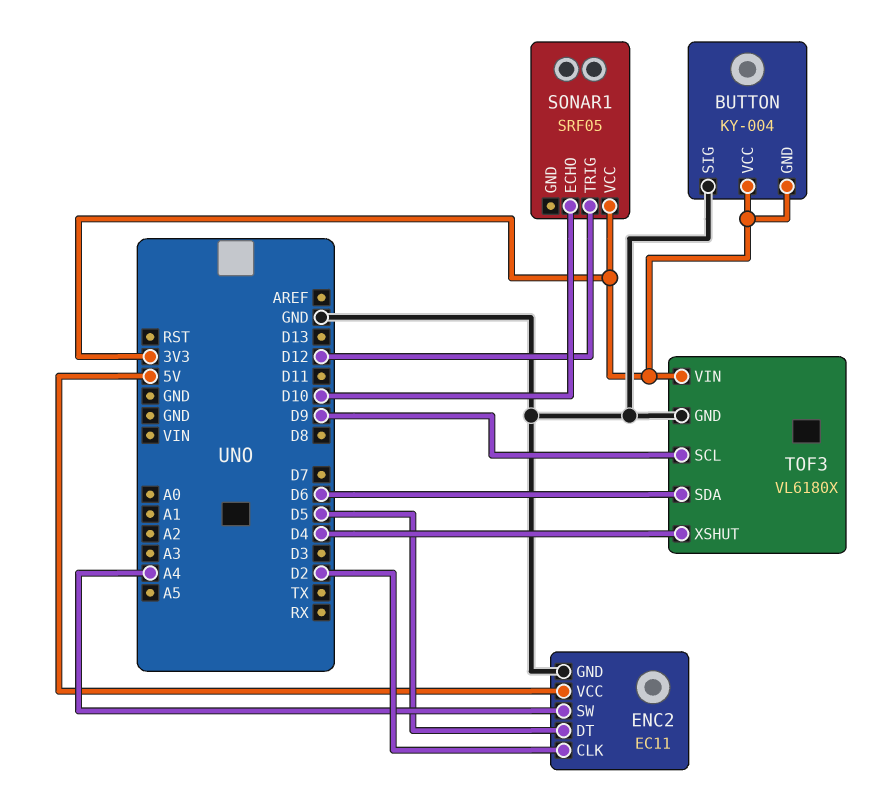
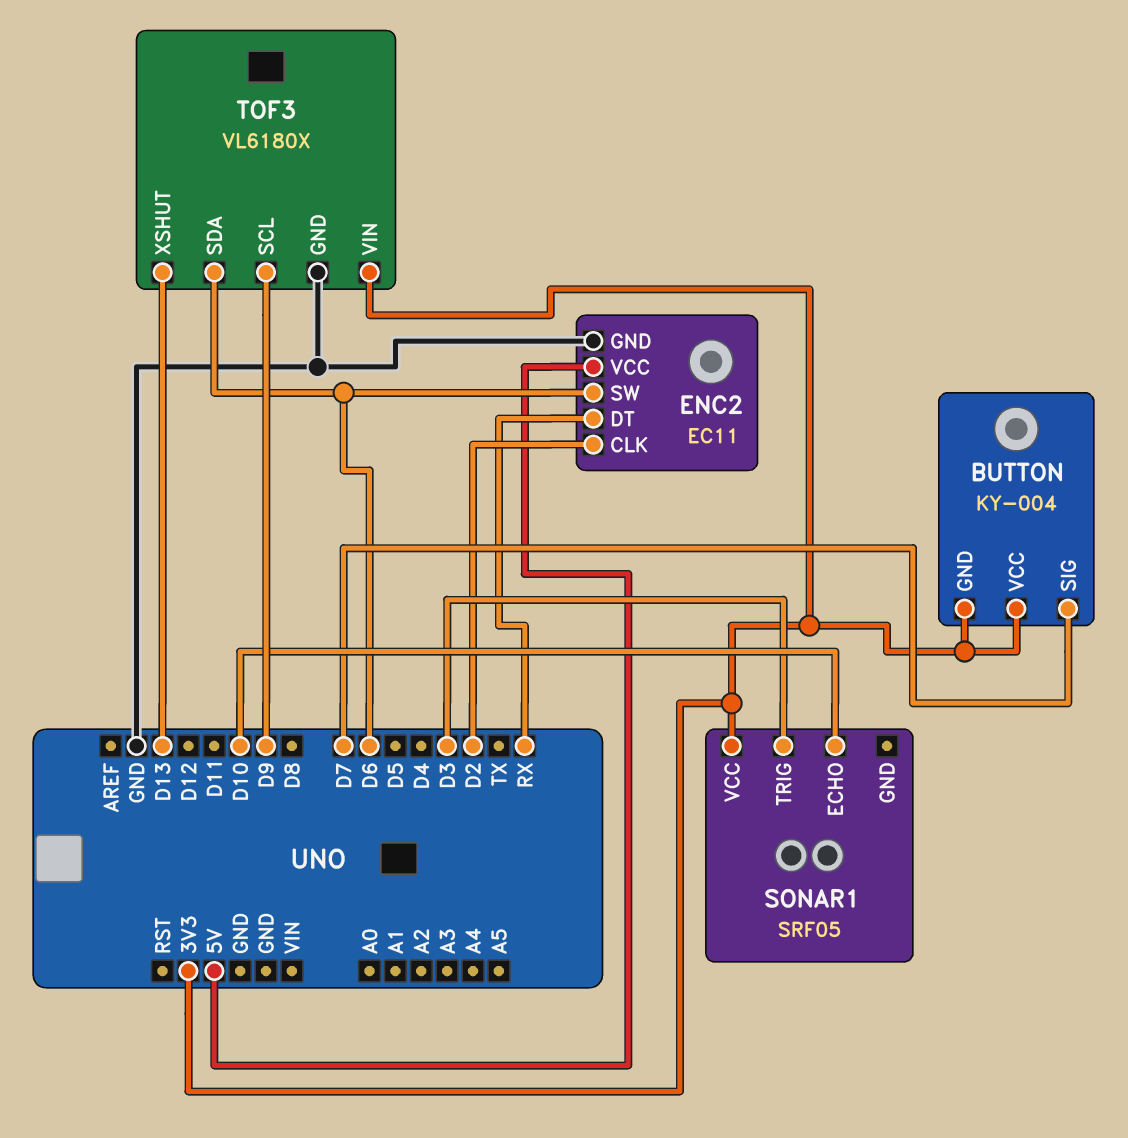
BUTTON pin SIG: GND -> D7
ENC2 pin DT: D5 -> RX
ENC2 pin SW: A4 -> D6
SONAR1 pin TRIG: D12 -> D3
TOF3 pin XSHUT: D4 -> D13

